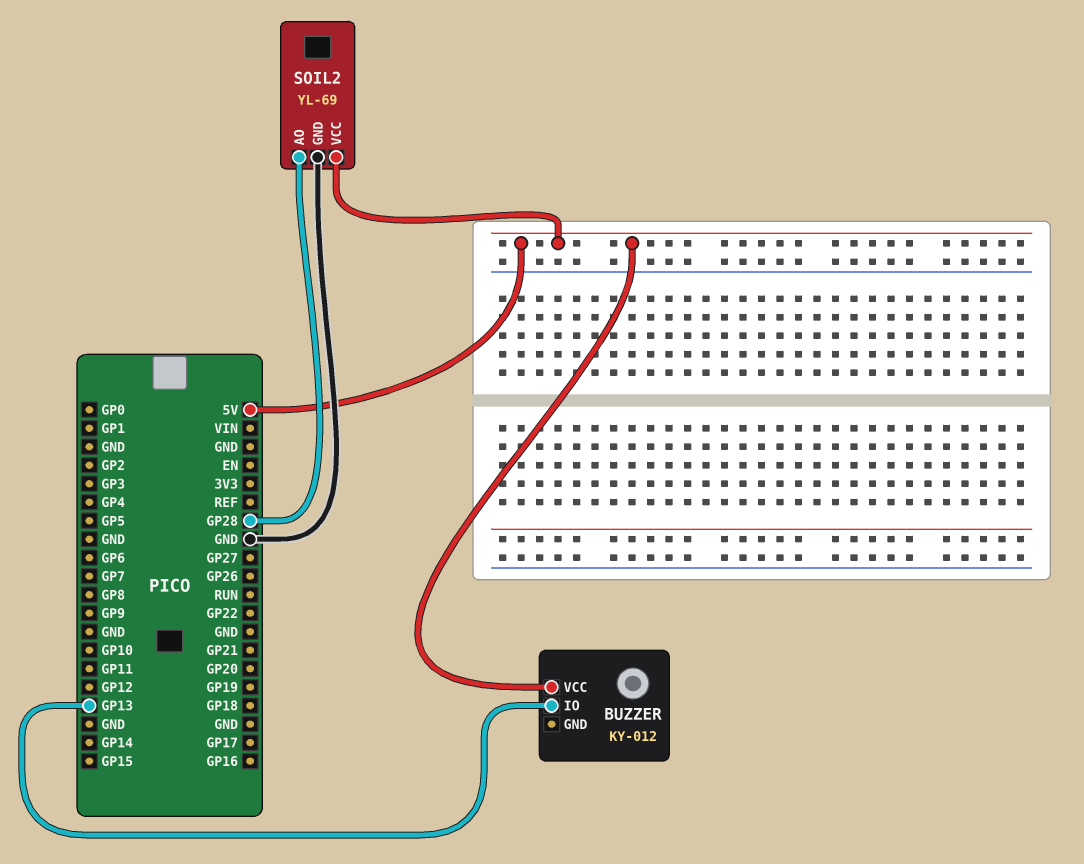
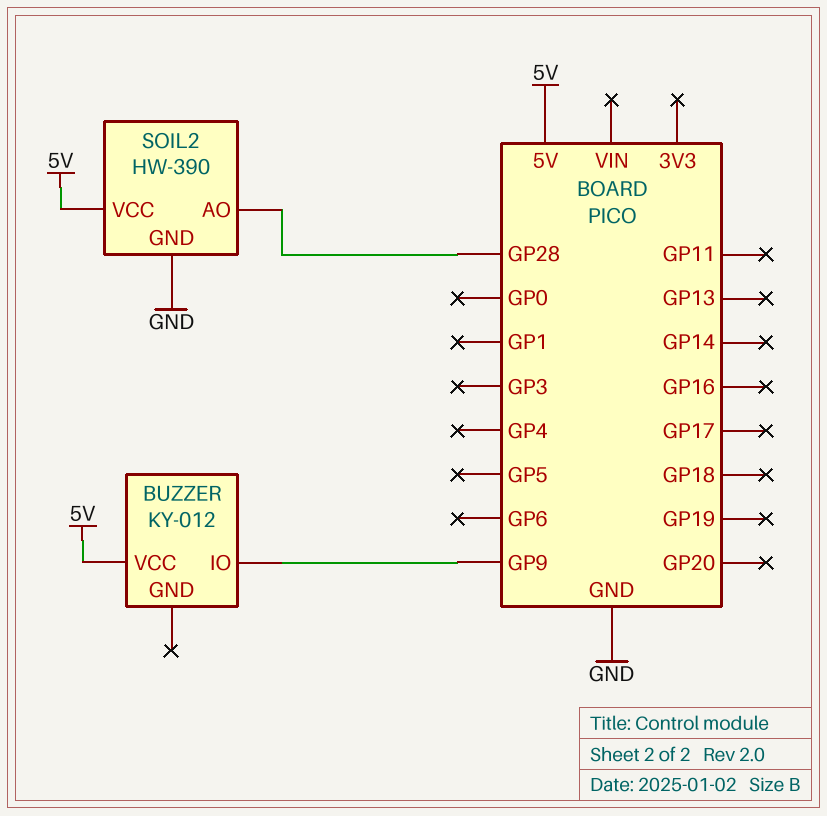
BUZZER pin IO: GP13 -> GP9
SOIL2: YL-69 -> HW-390

